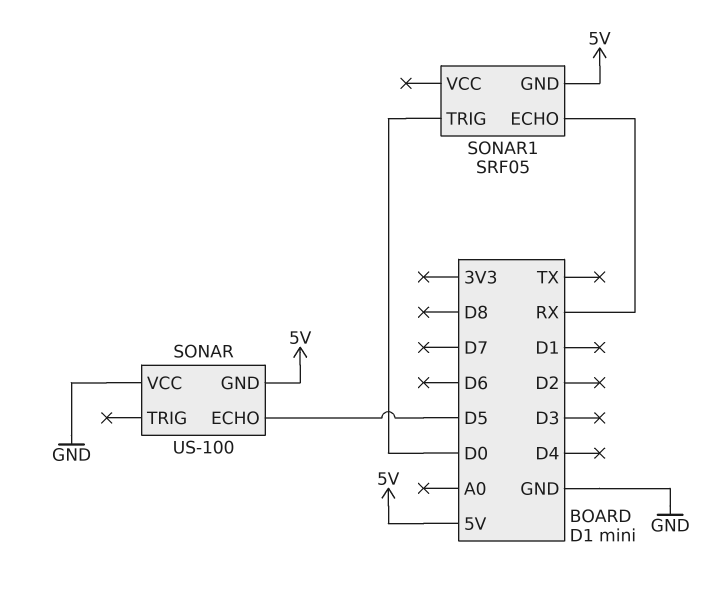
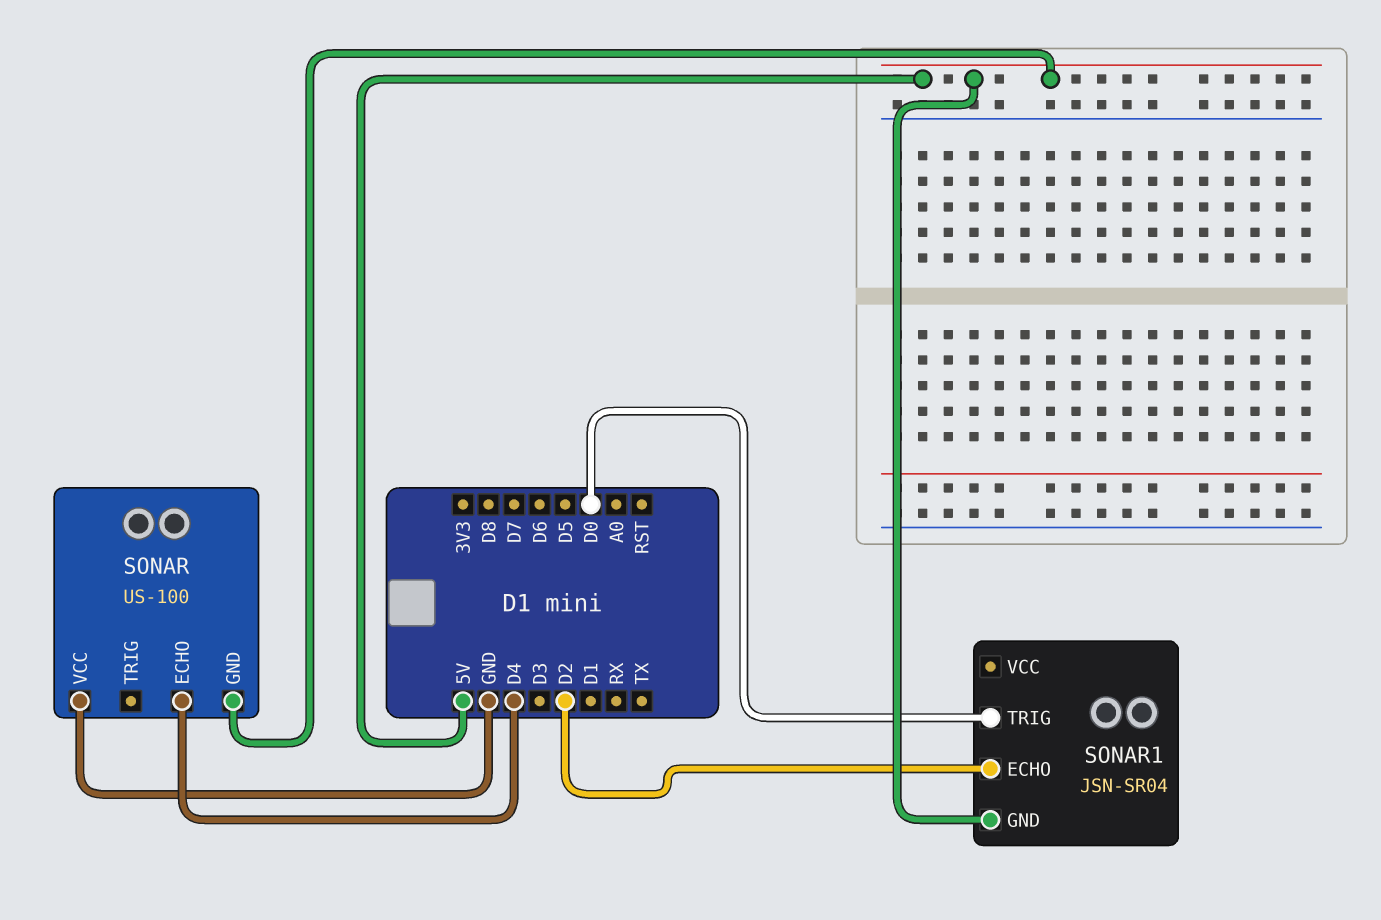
SONAR pin ECHO: D5 -> D4
SONAR1: SRF05 -> JSN-SR04
SONAR1 pin ECHO: RX -> D2

